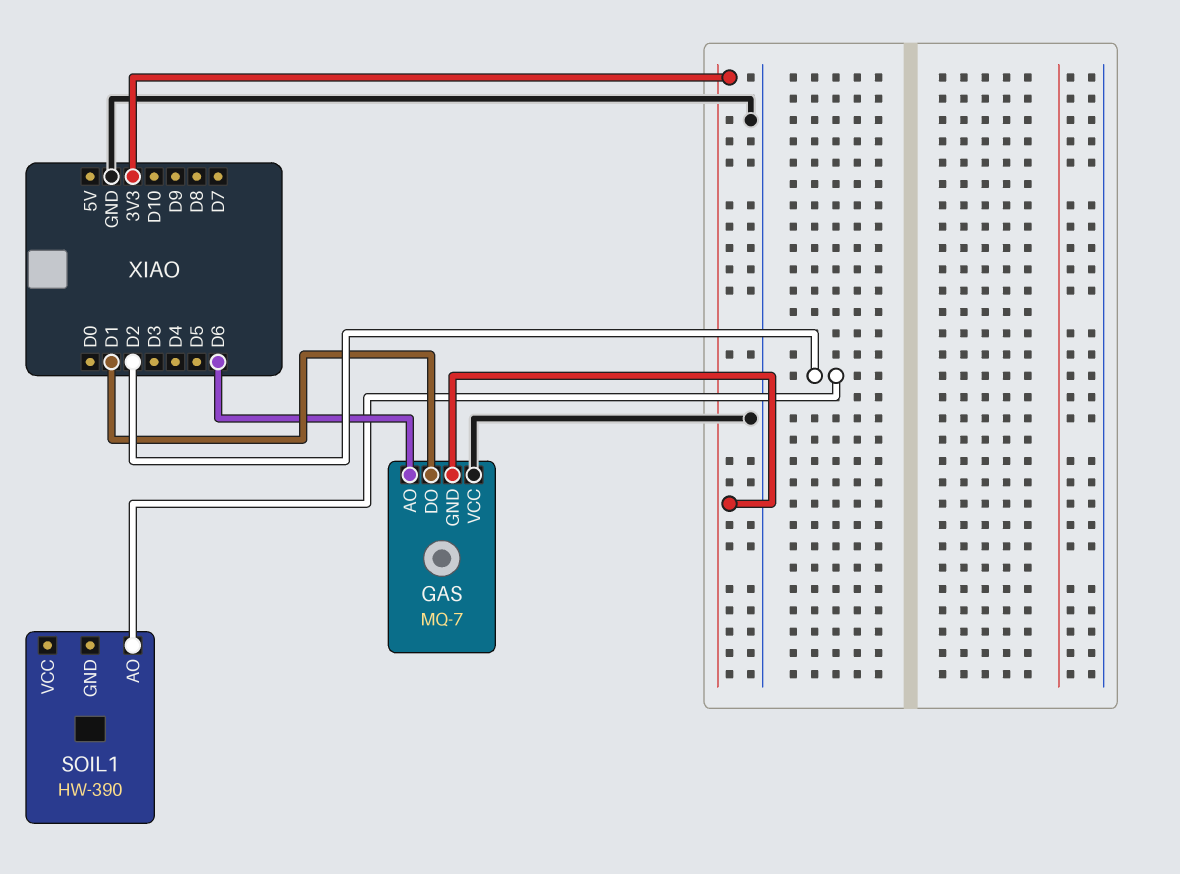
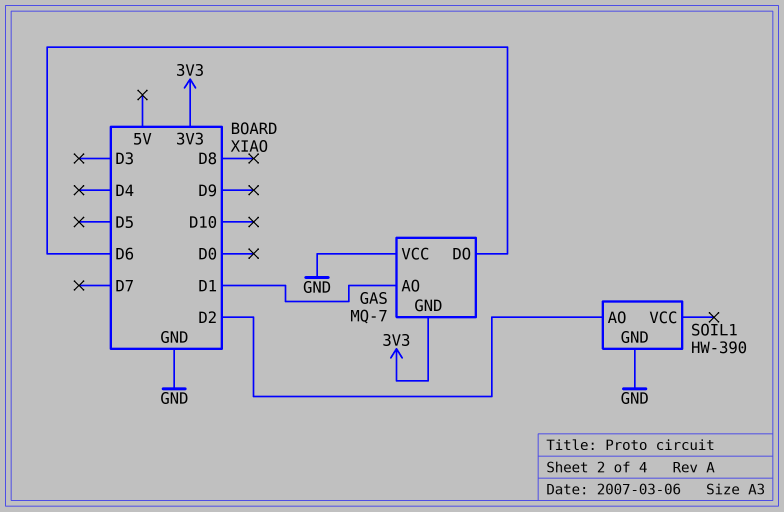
GAS pin AO: D6 -> D1
GAS pin DO: D1 -> D6
SOIL1 pin GND: none -> GND

